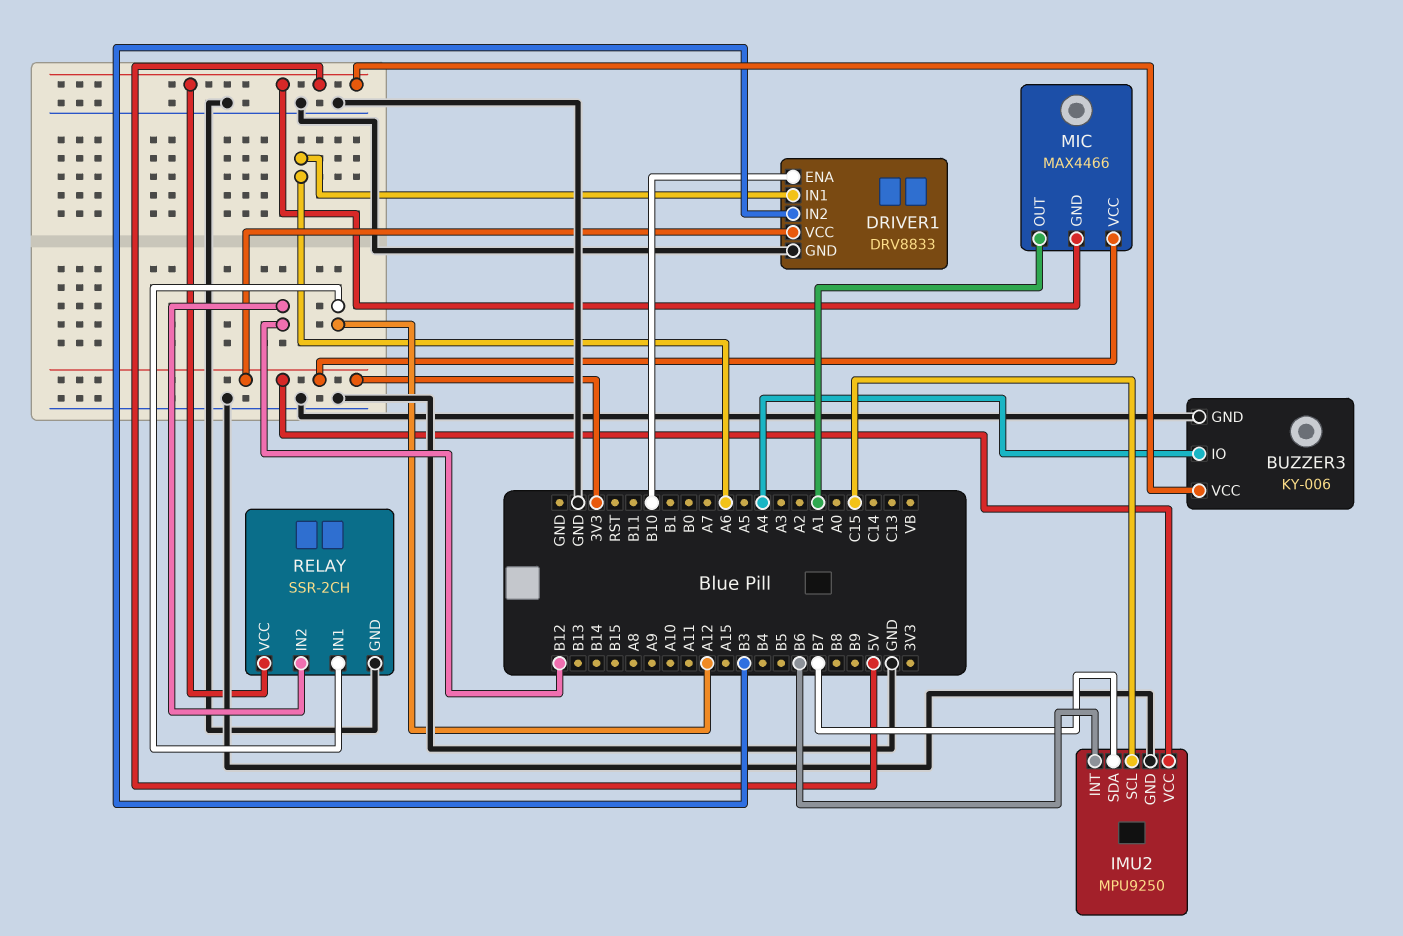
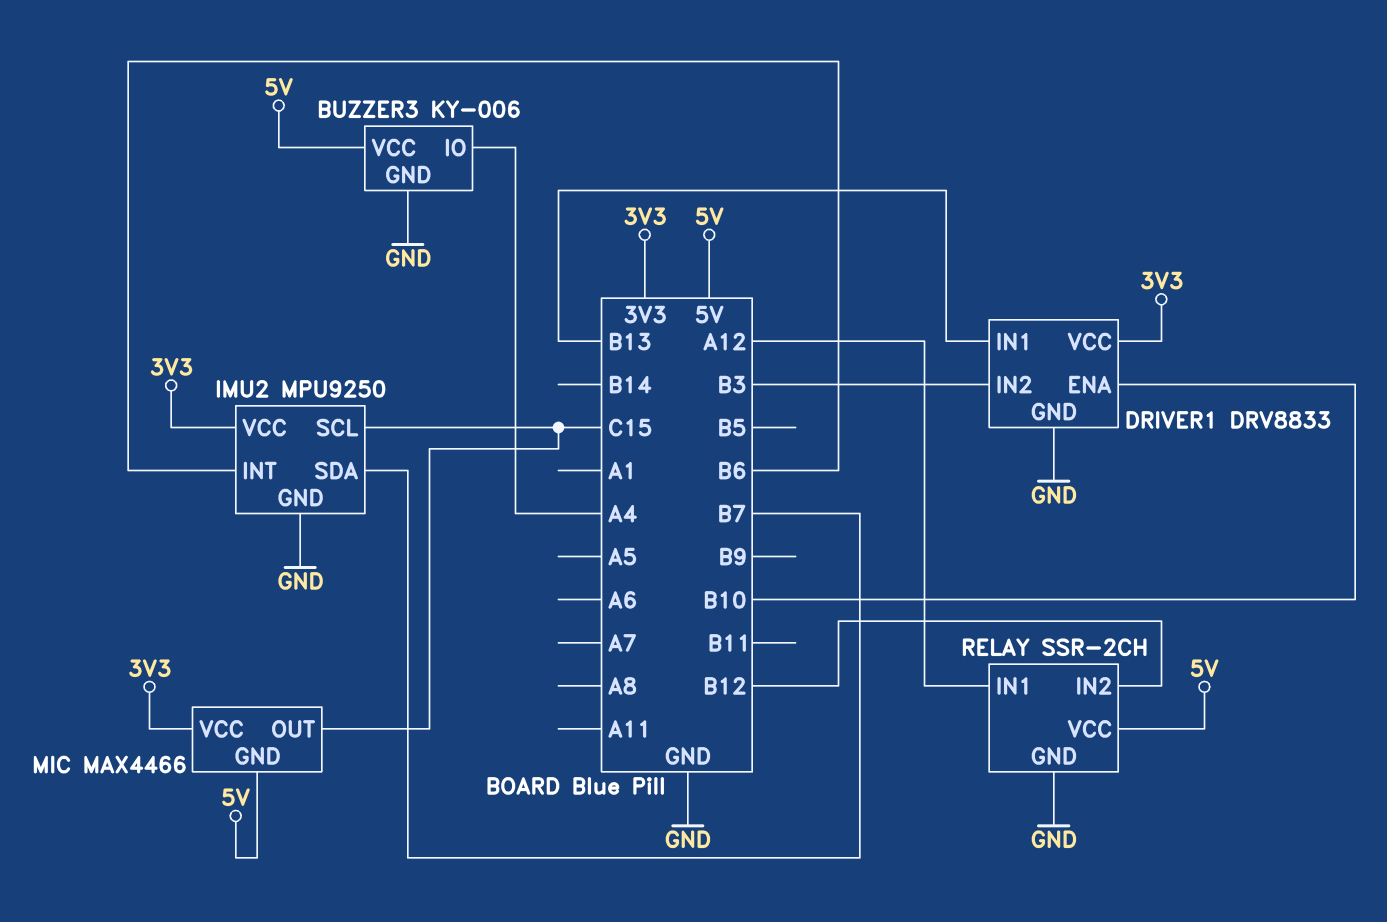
DRIVER1 pin IN1: A6 -> B13
MIC pin OUT: A1 -> C15

